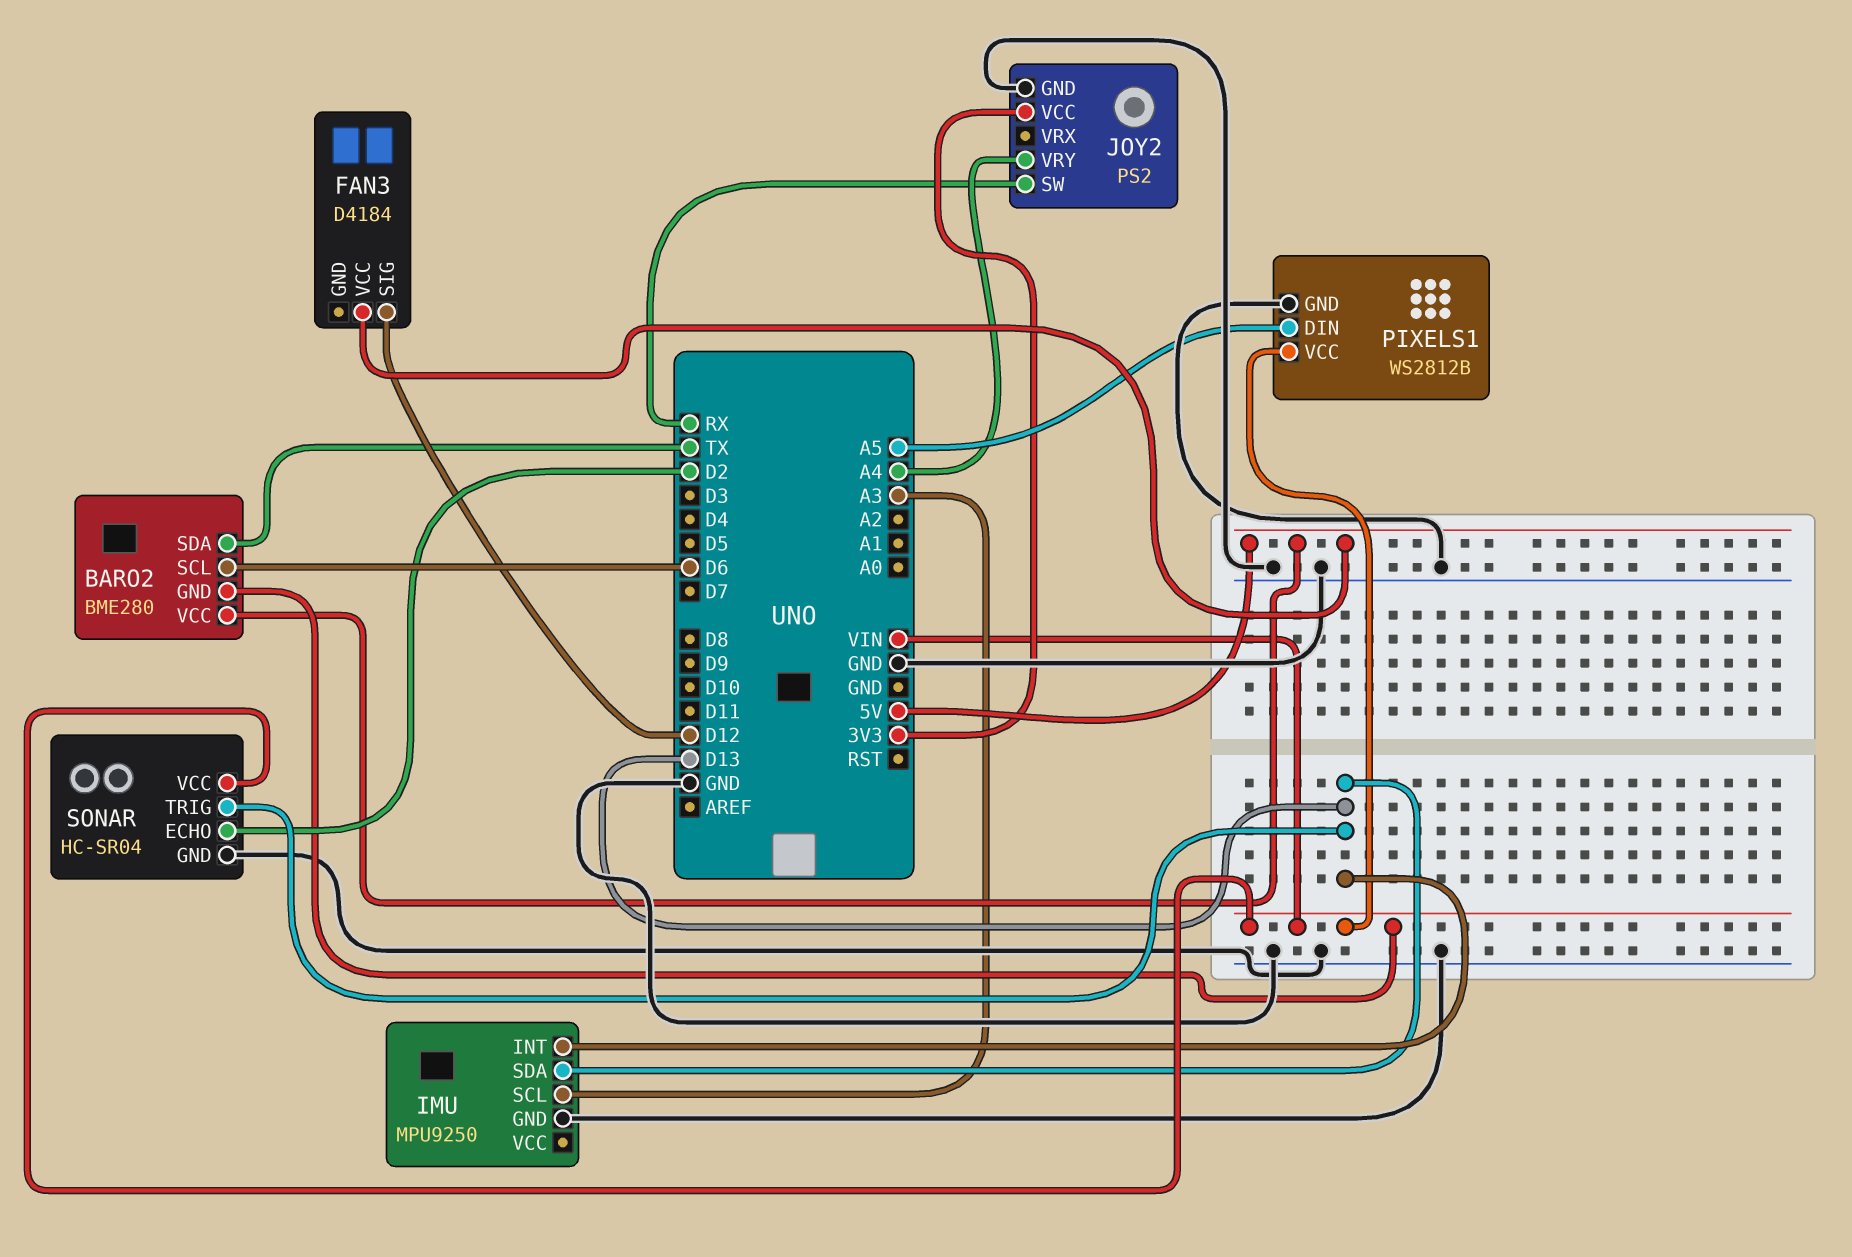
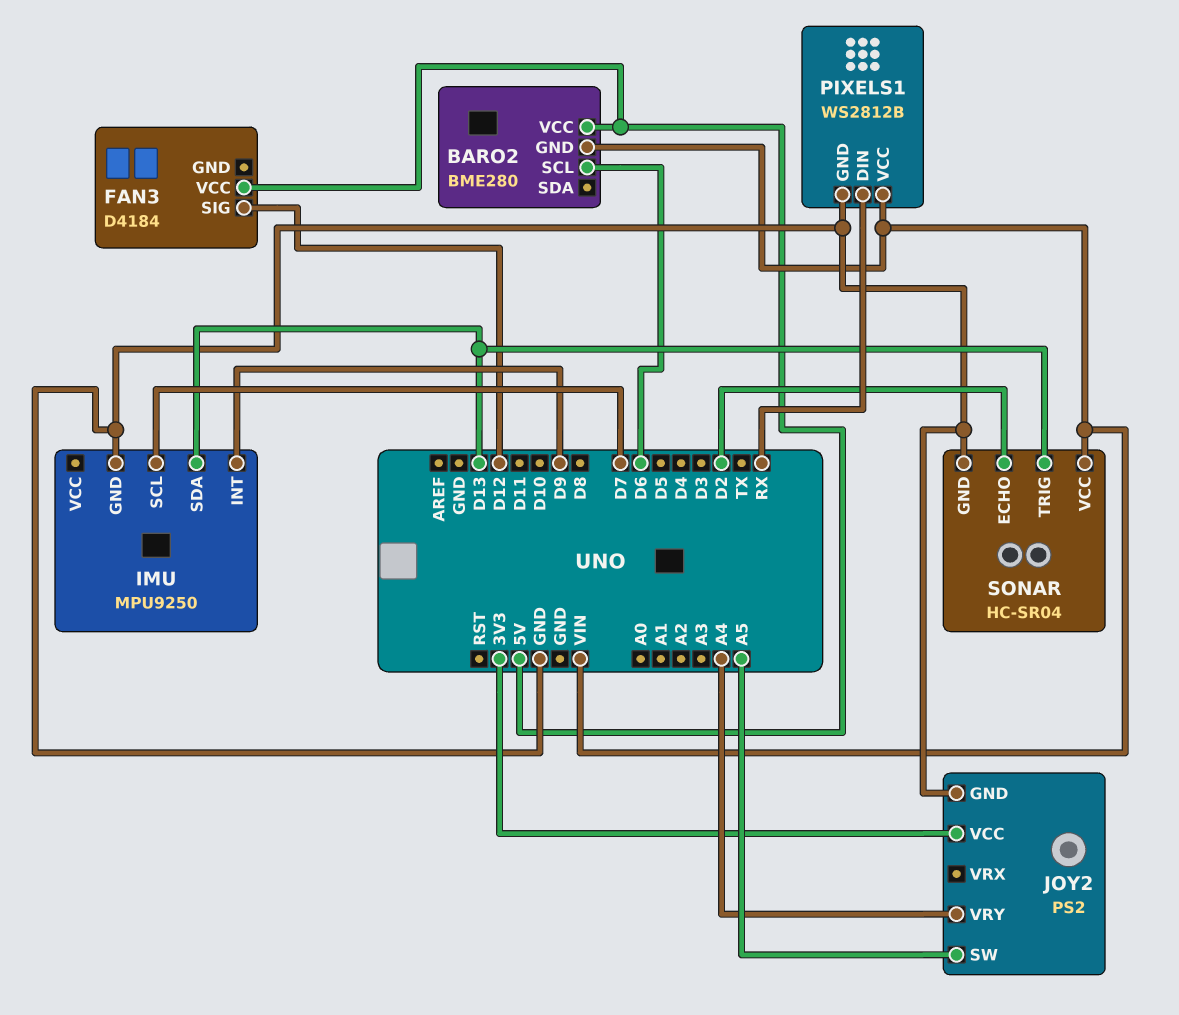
BARO2 pin SDA: TX -> none
IMU pin INT: D13 -> D9
IMU pin SCL: A3 -> D7
JOY2 pin SW: RX -> A5
PIXELS1 pin DIN: A5 -> RX

